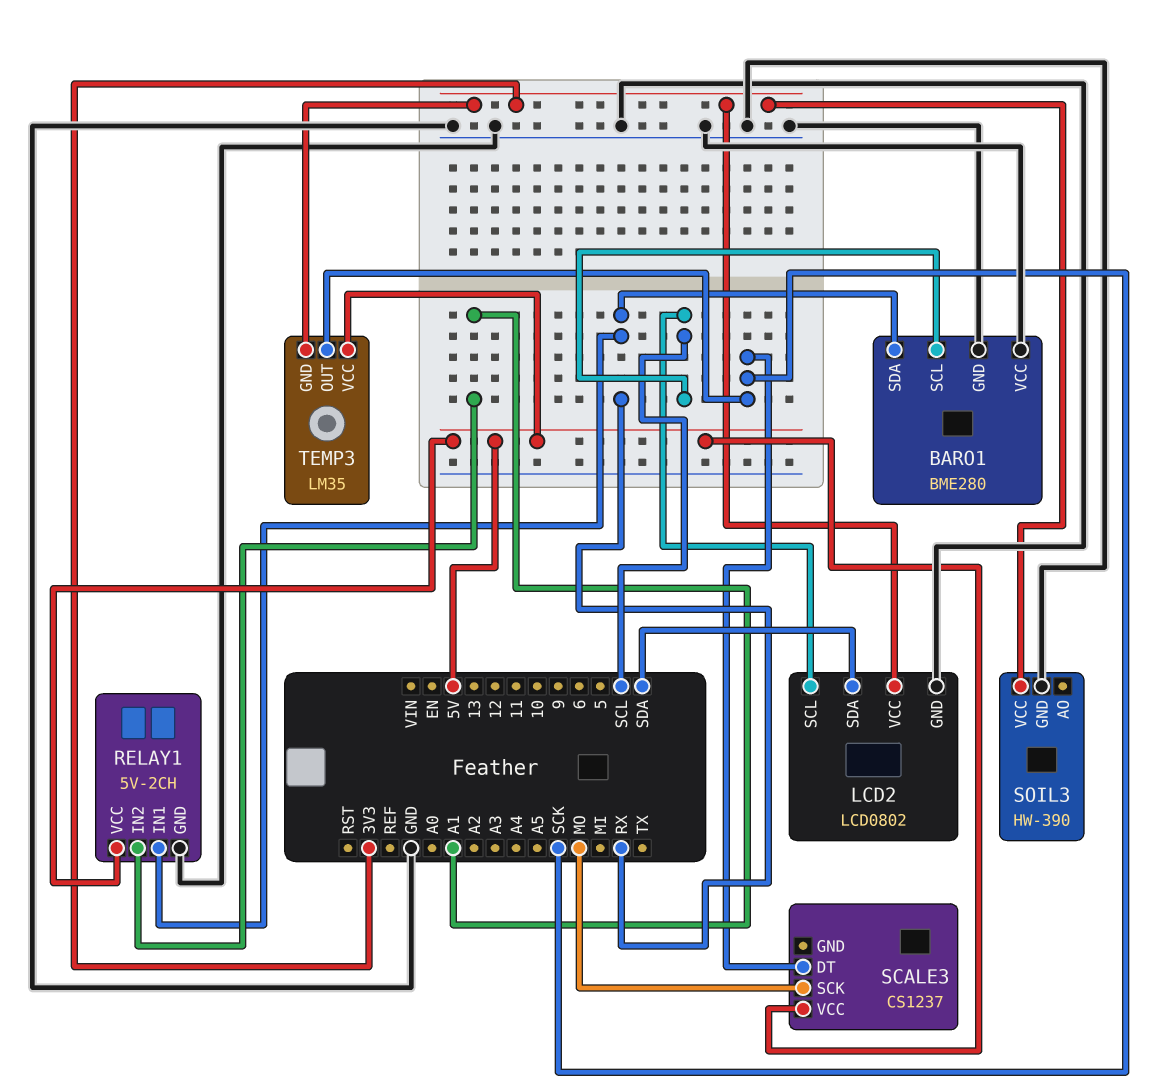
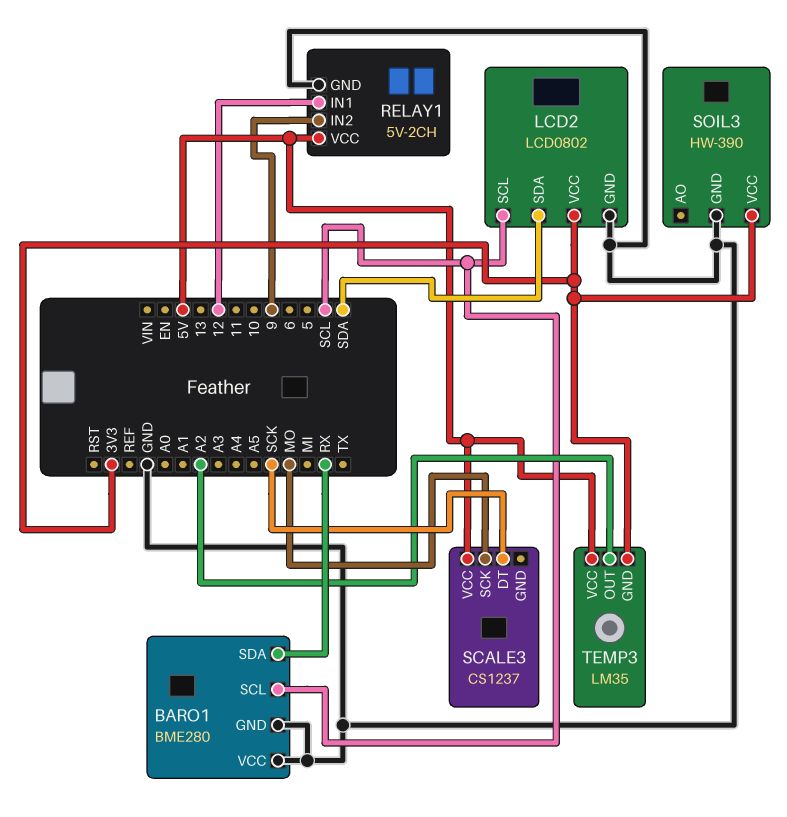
RELAY1 pin IN1: RX -> 12
RELAY1 pin IN2: A1 -> 9
TEMP3 pin OUT: SCK -> A2

